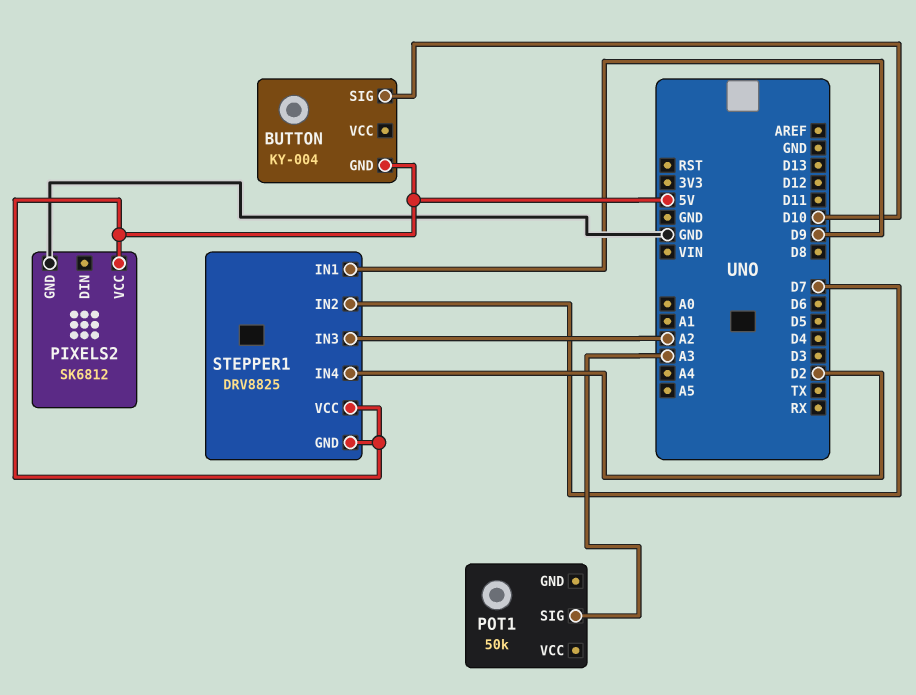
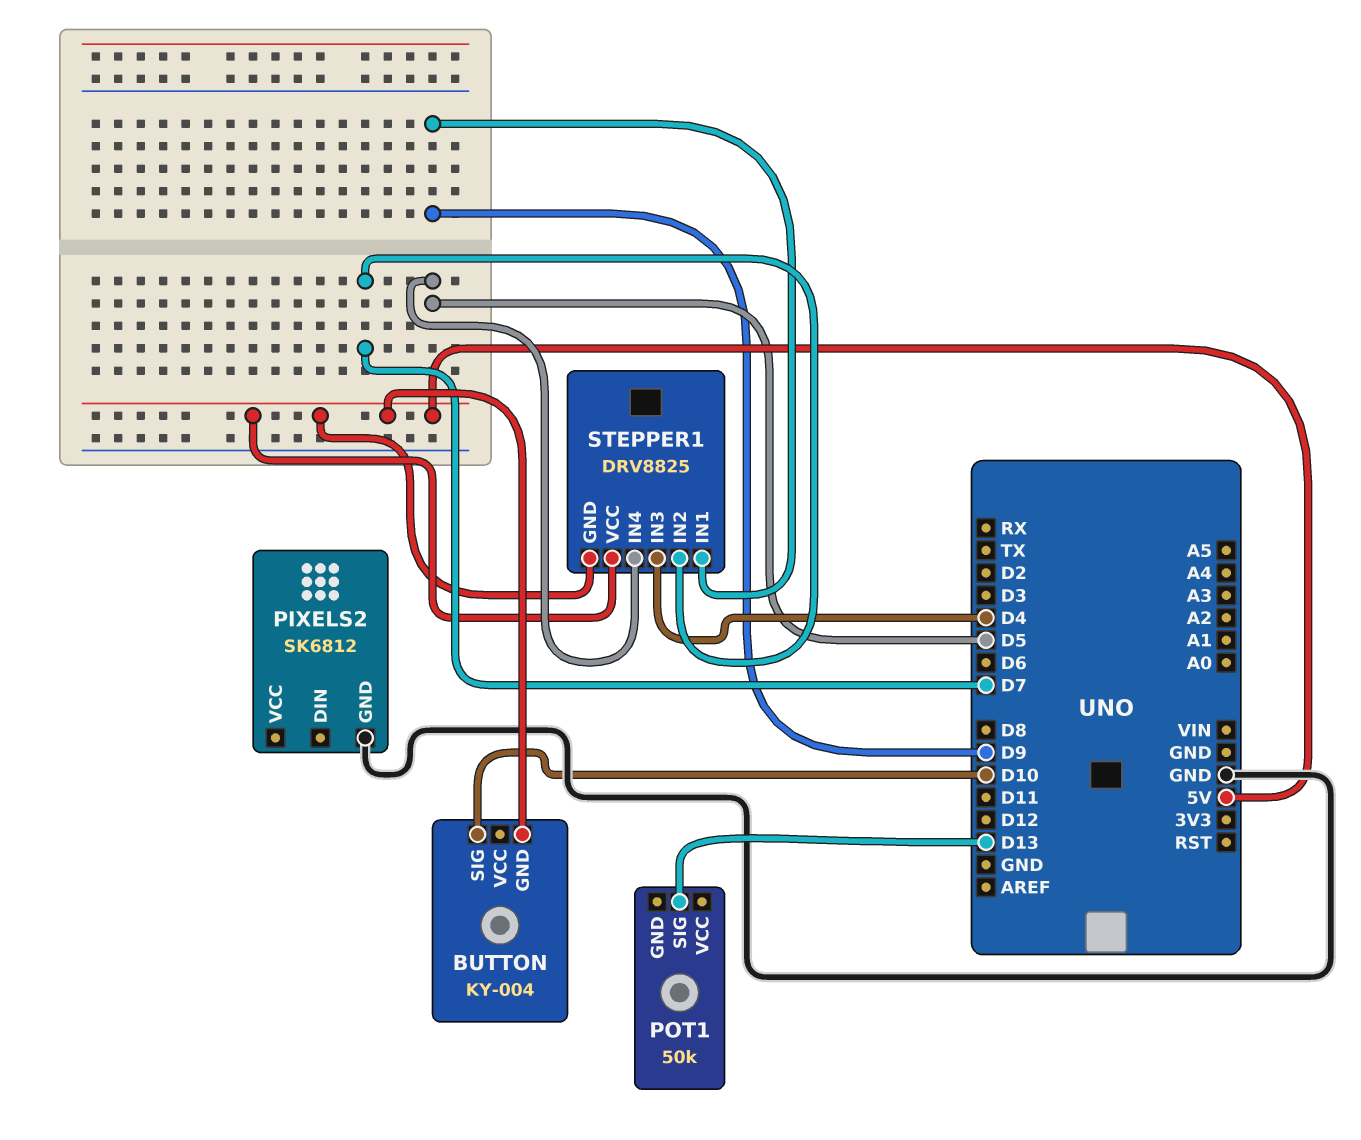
PIXELS2 pin VCC: 5V -> none
POT1 pin SIG: A3 -> D13
STEPPER1 pin IN3: A2 -> D4
STEPPER1 pin IN4: D2 -> D5

